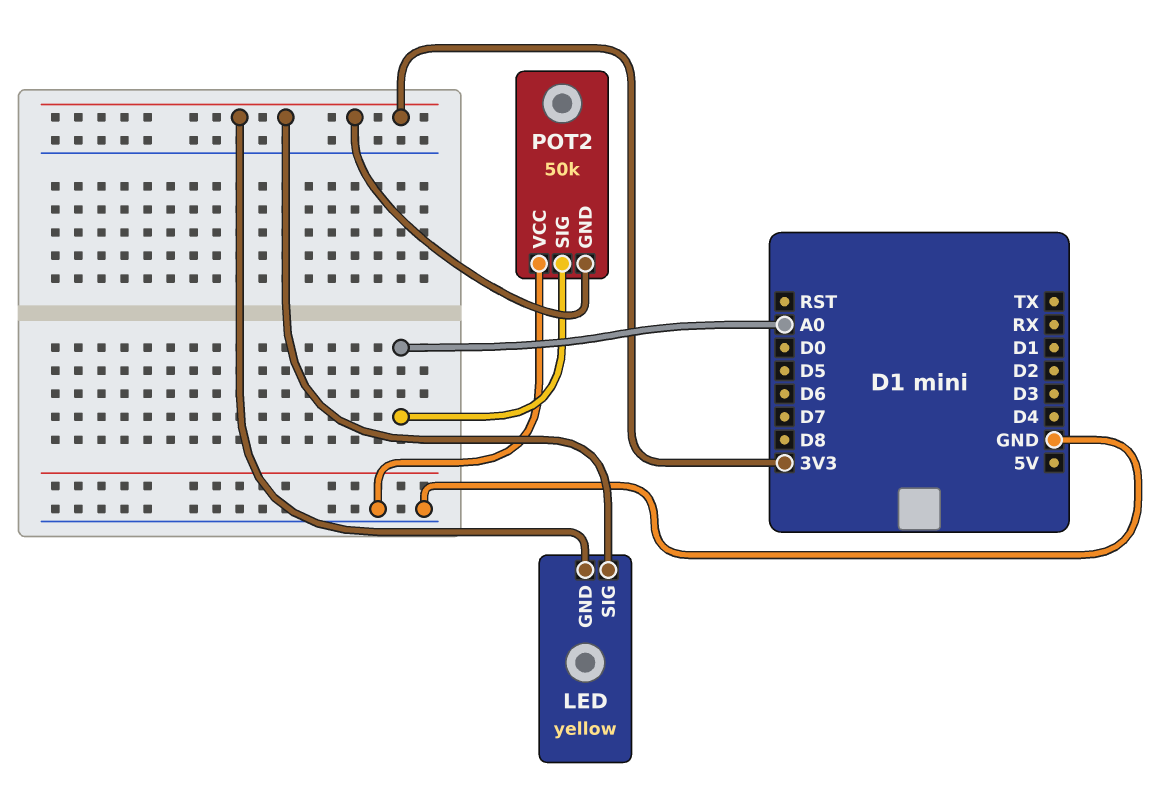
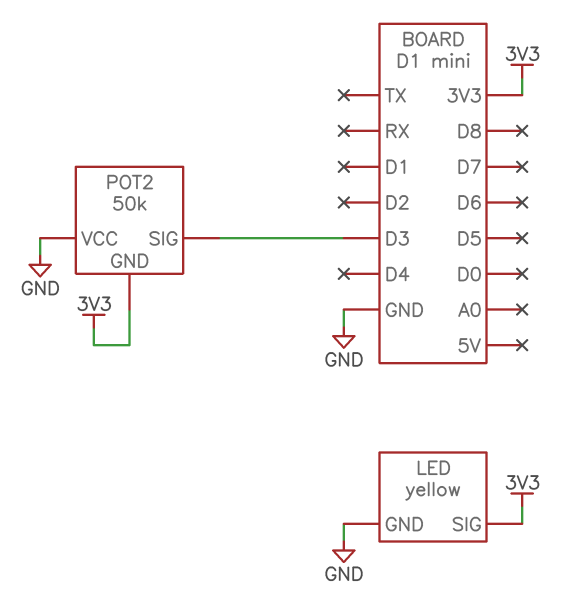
LED pin GND: 3V3 -> GND
POT2 pin SIG: A0 -> D3

